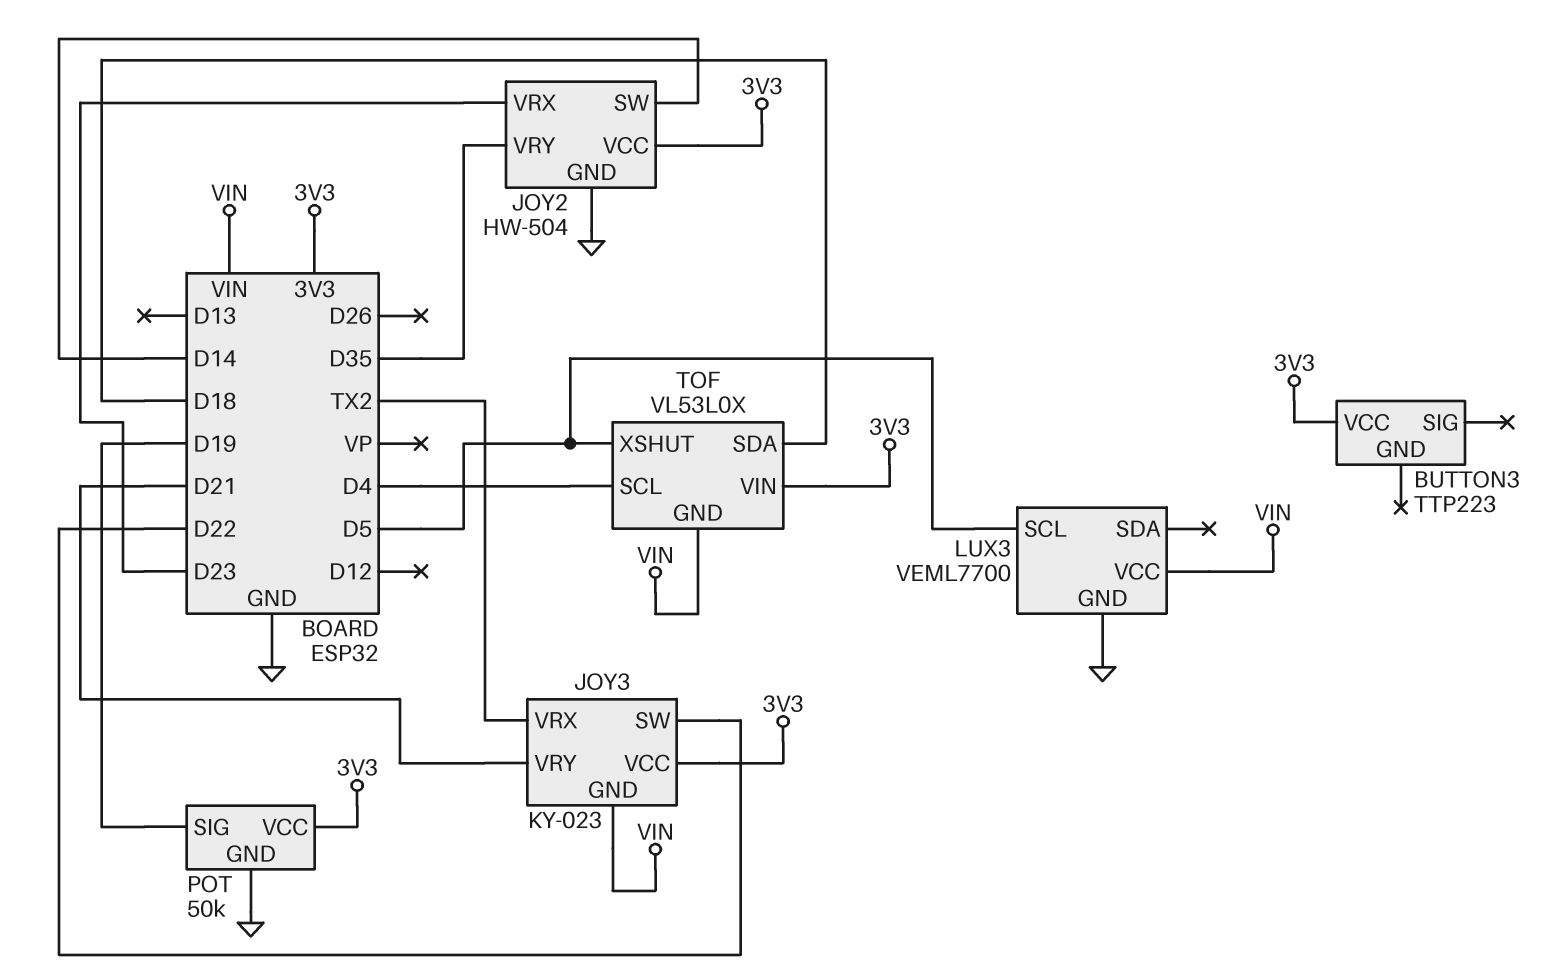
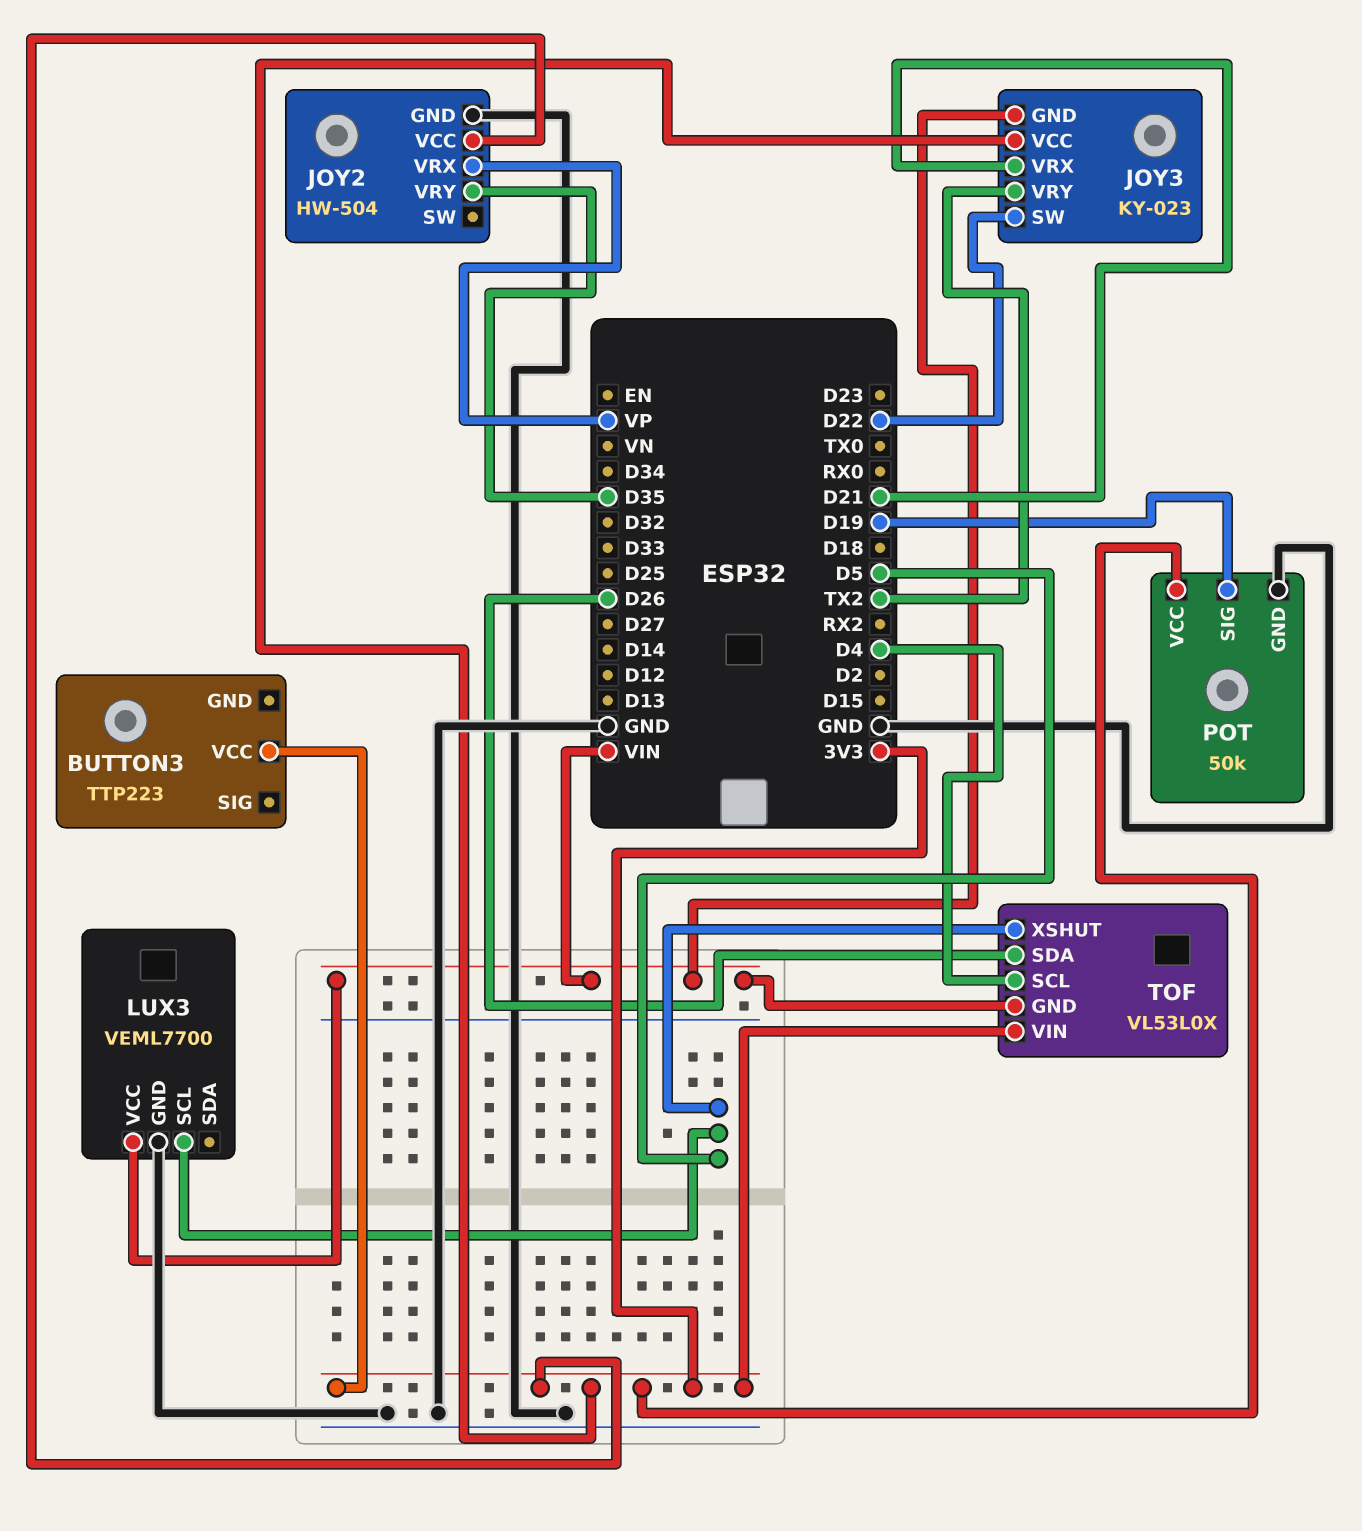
JOY2 pin SW: D14 -> none
JOY2 pin VRX: D23 -> VP
JOY3 pin VRX: TX2 -> D21
JOY3 pin VRY: D21 -> TX2
TOF pin SDA: D18 -> D26

